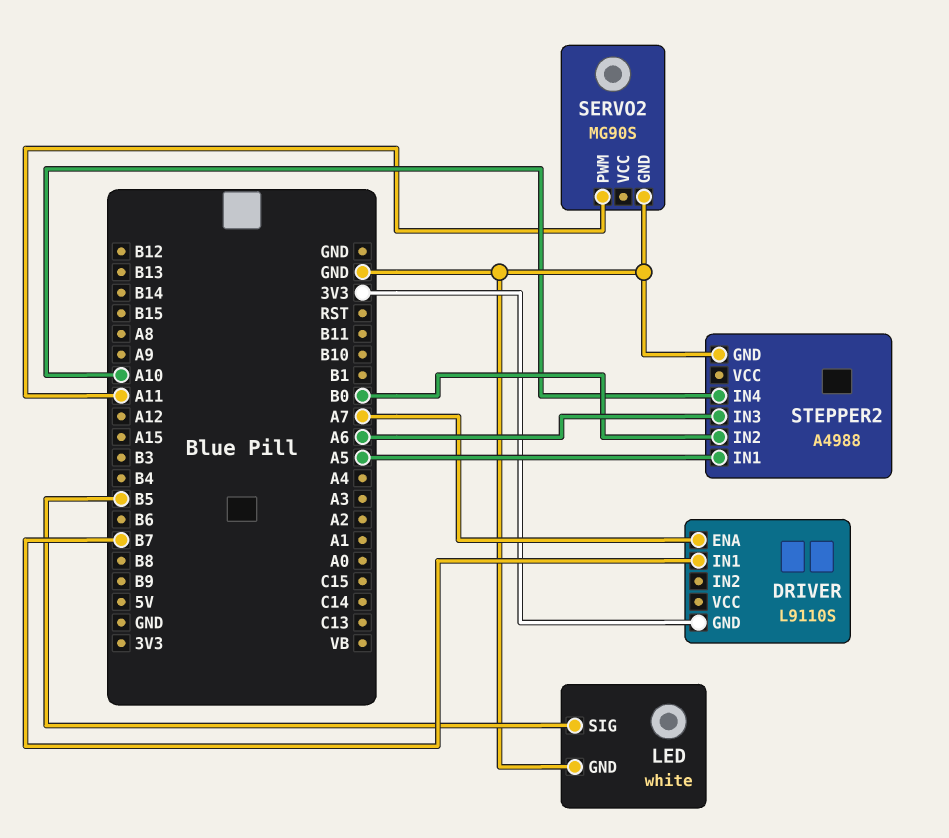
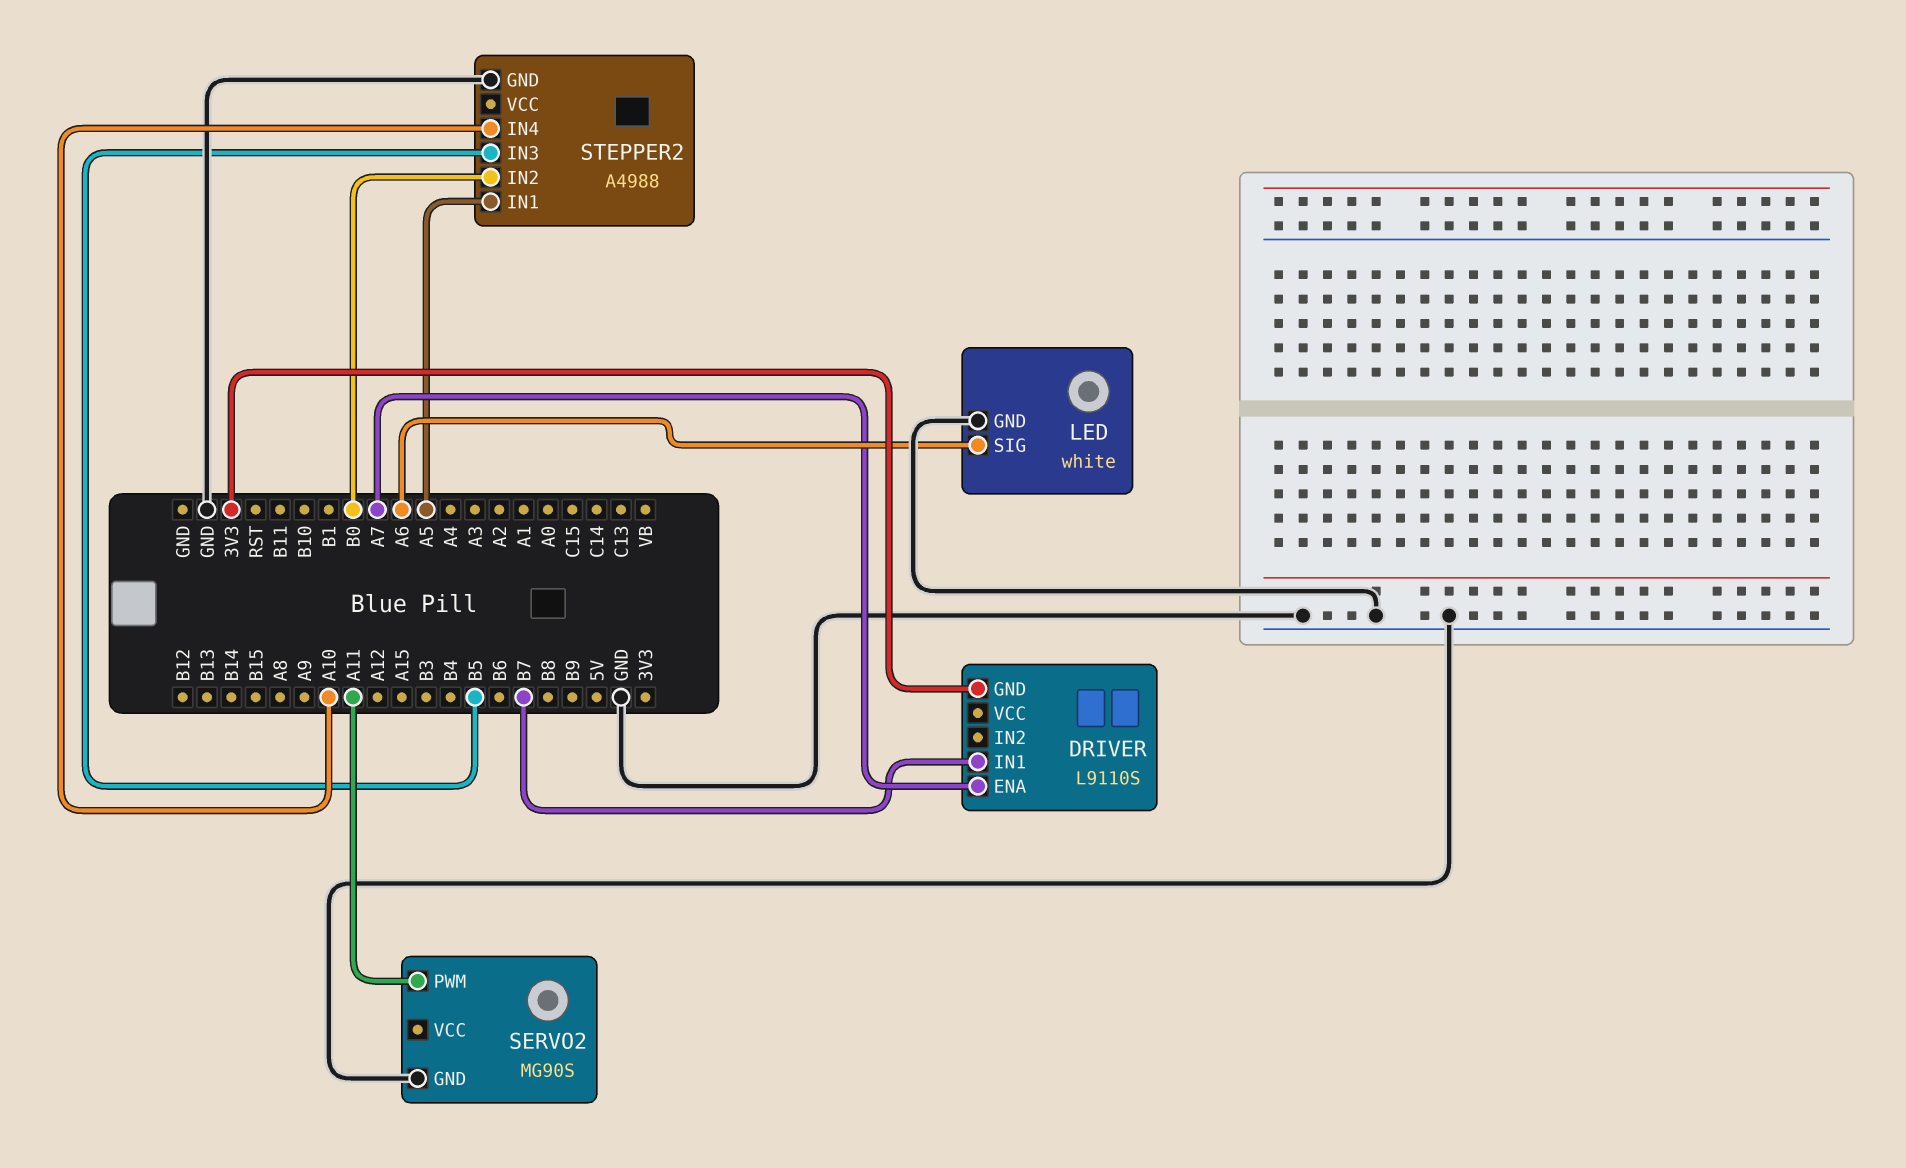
LED pin SIG: B5 -> A6
STEPPER2 pin IN3: A6 -> B5

